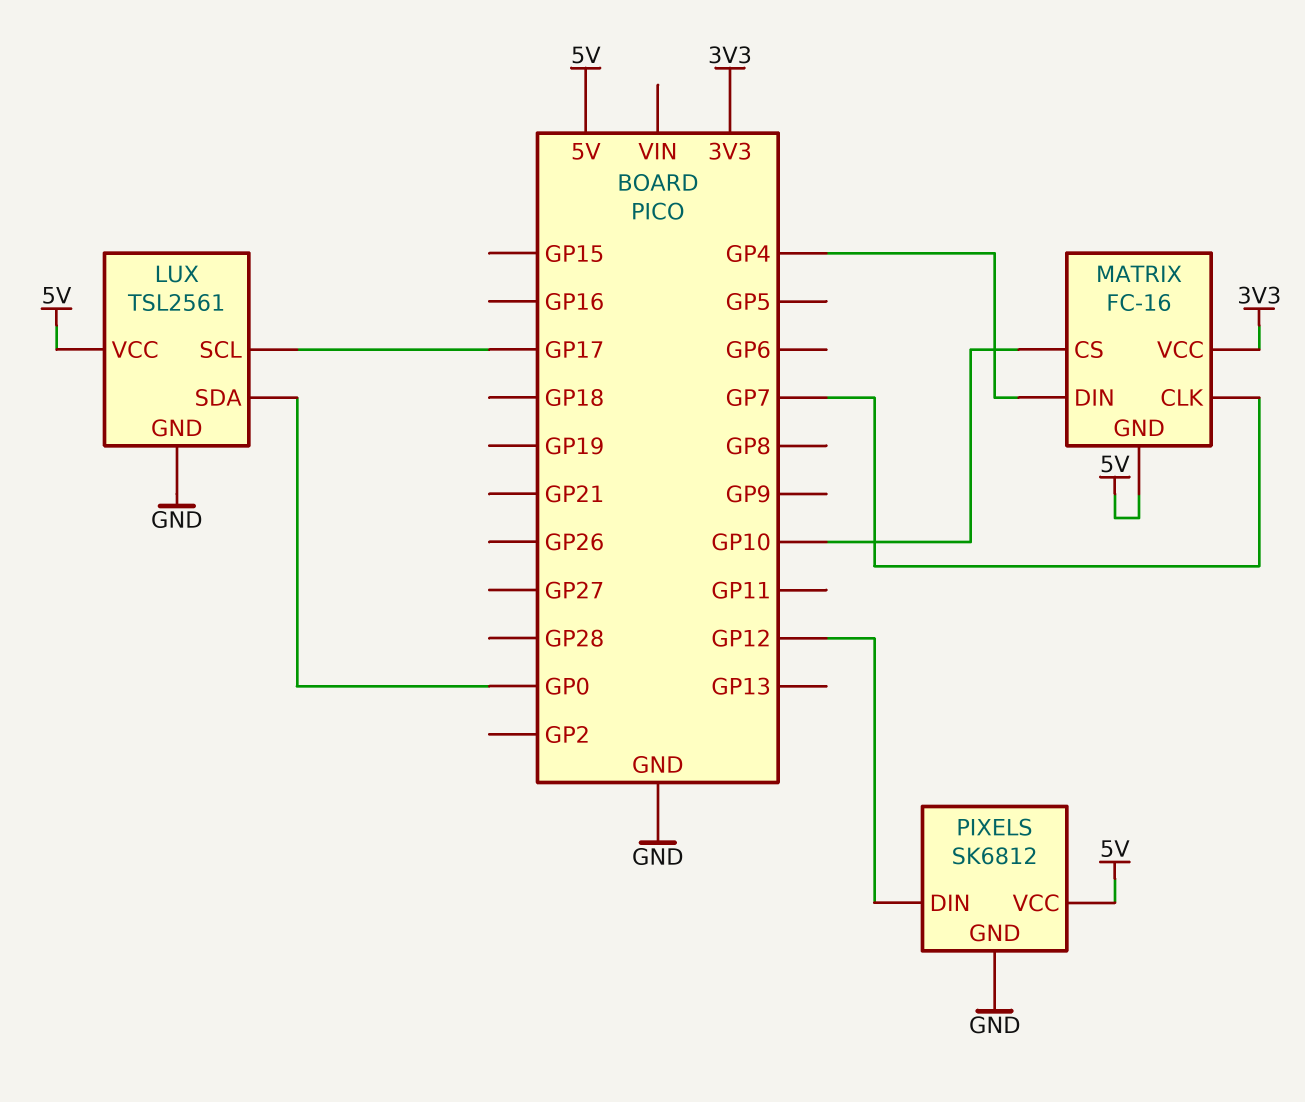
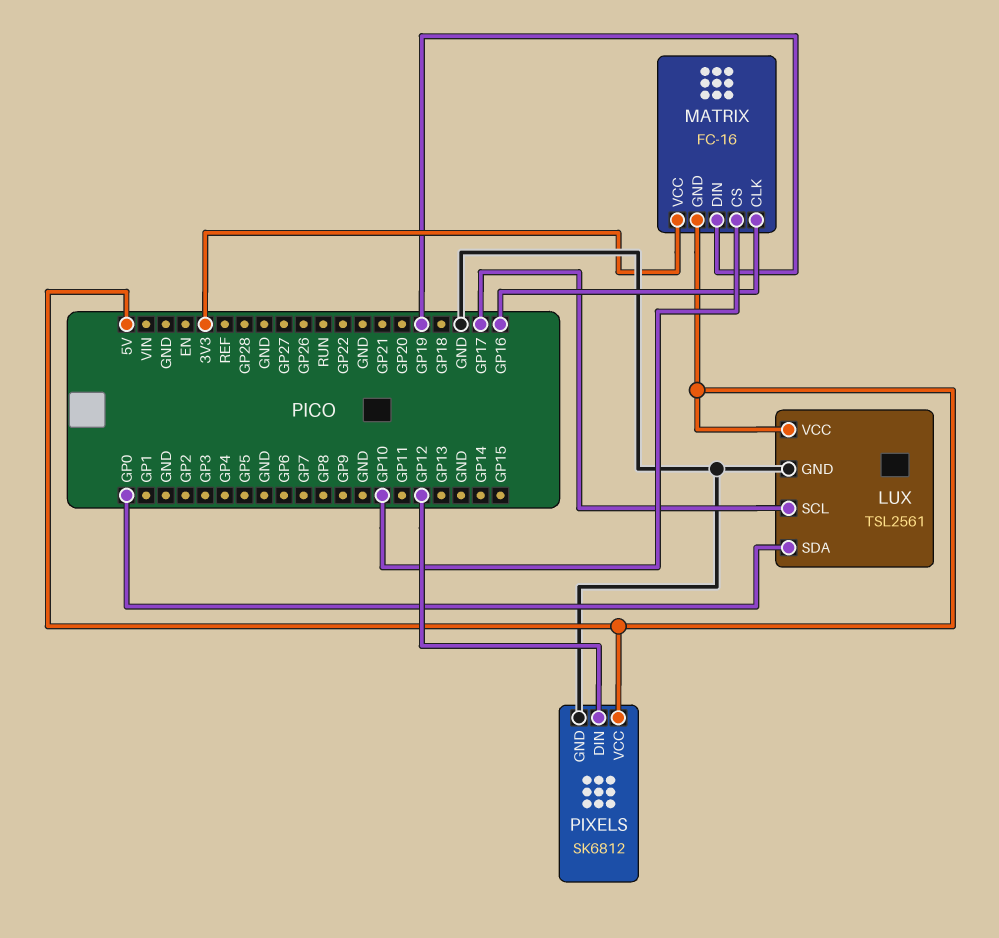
MATRIX pin CLK: GP7 -> GP16
MATRIX pin DIN: GP4 -> GP19

